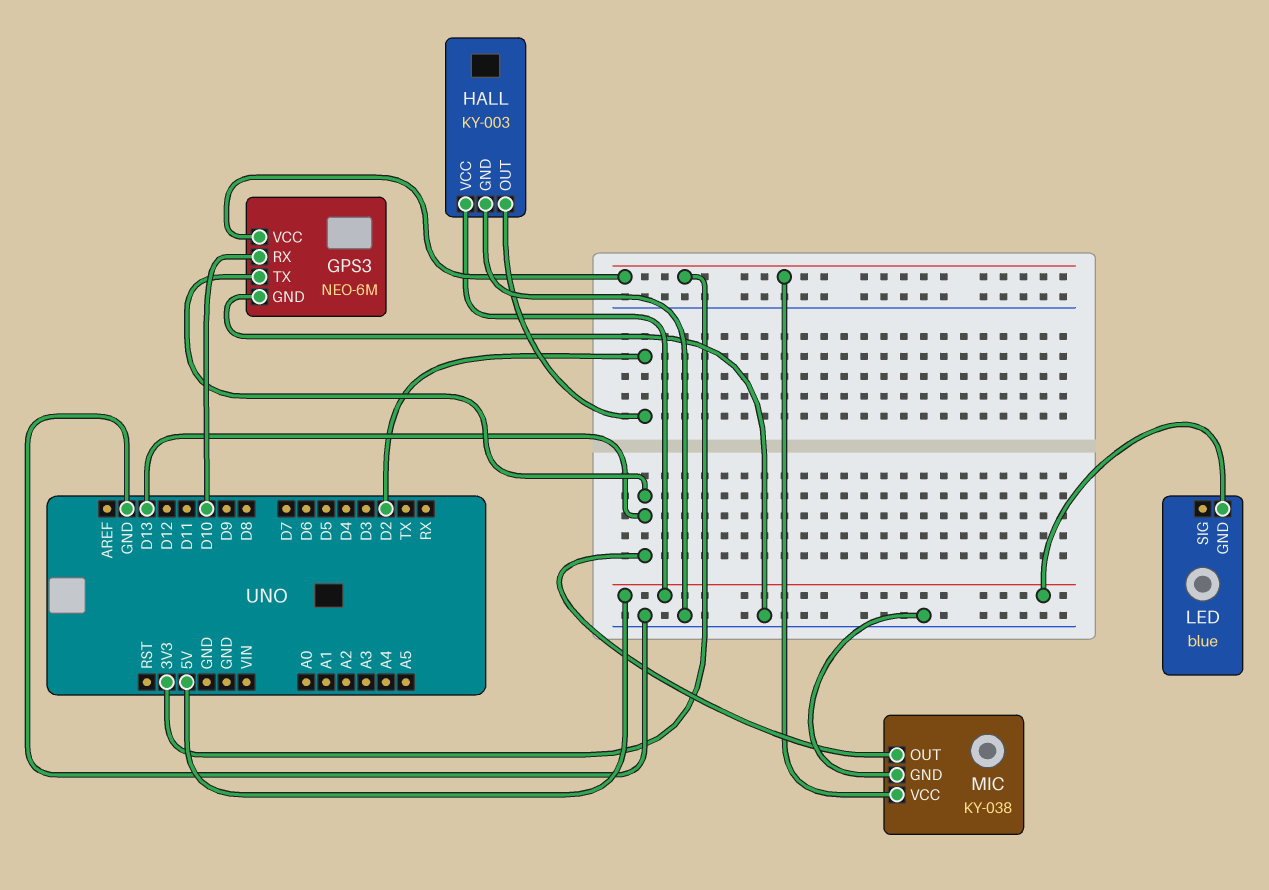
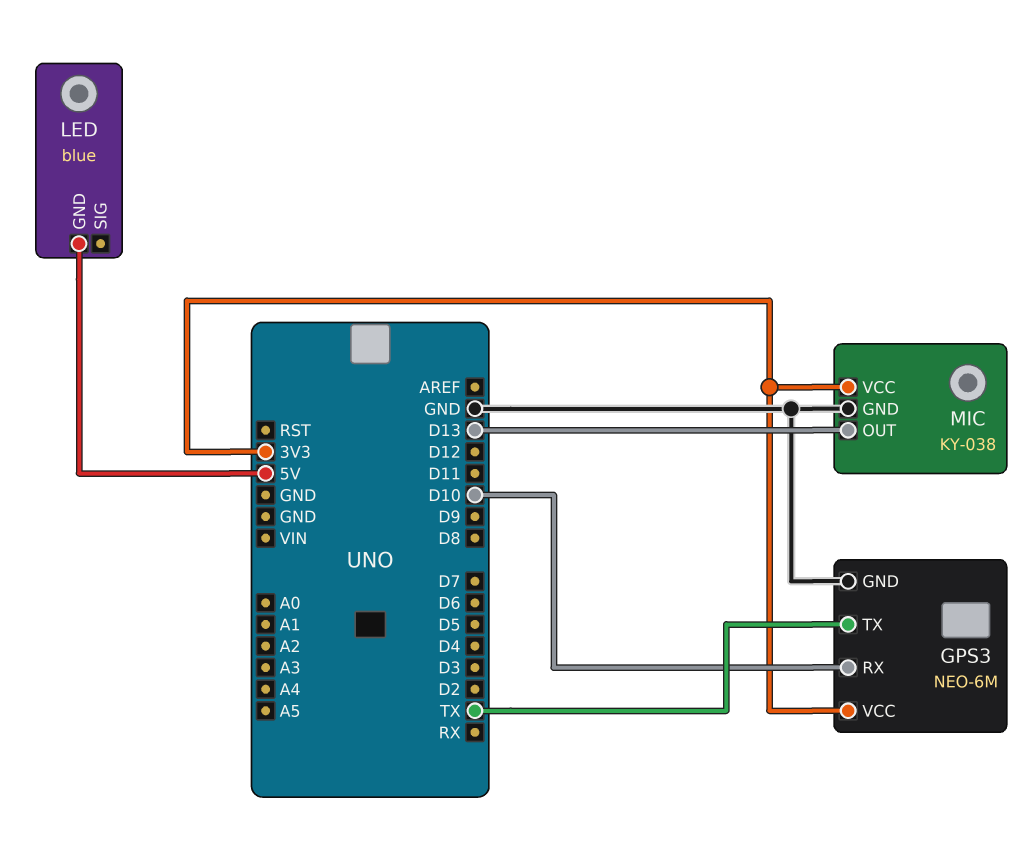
GPS3 pin TX: D13 -> TX
HALL: KY-003 -> none
HALL pin GND: GND -> none
HALL pin OUT: D2 -> none
HALL pin VCC: 5V -> none

